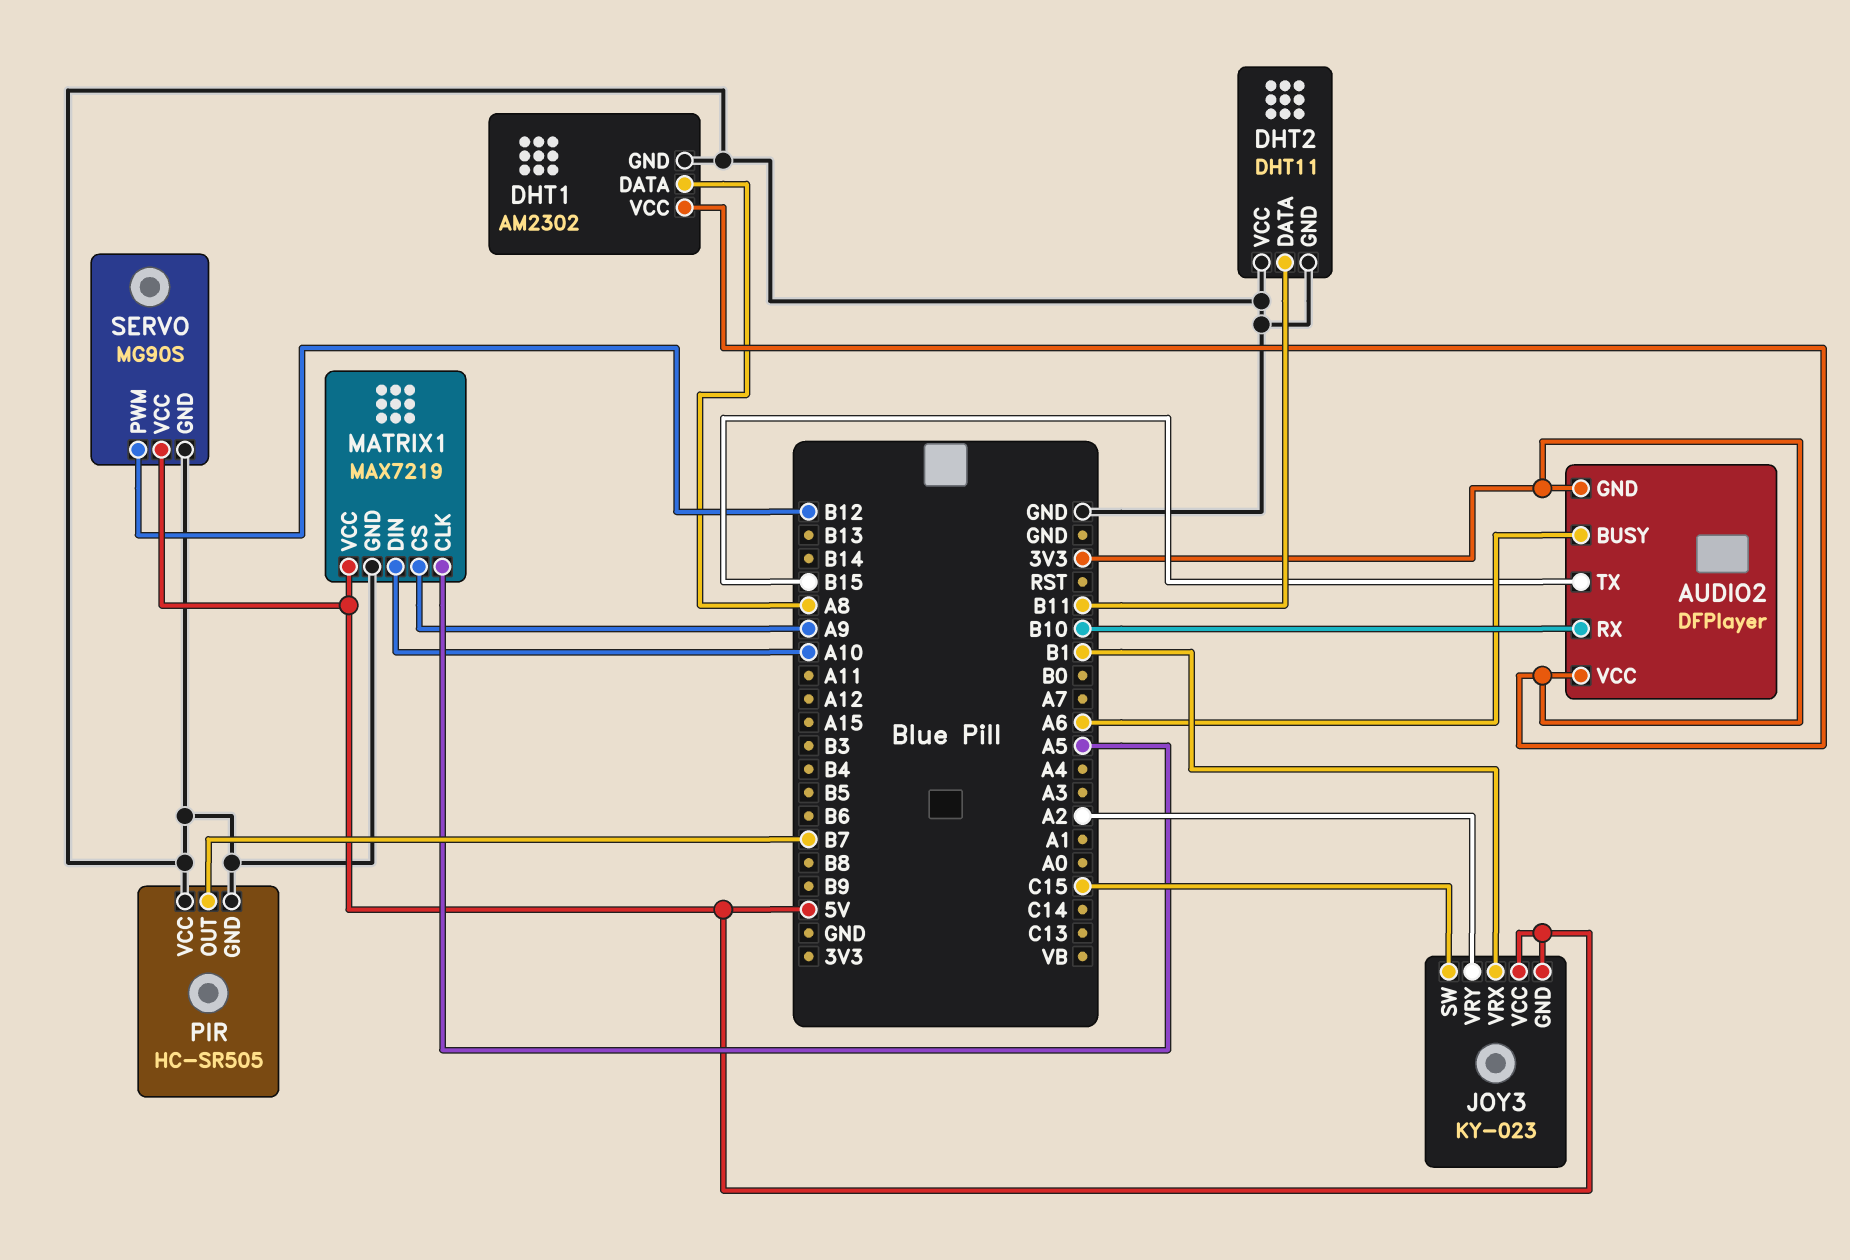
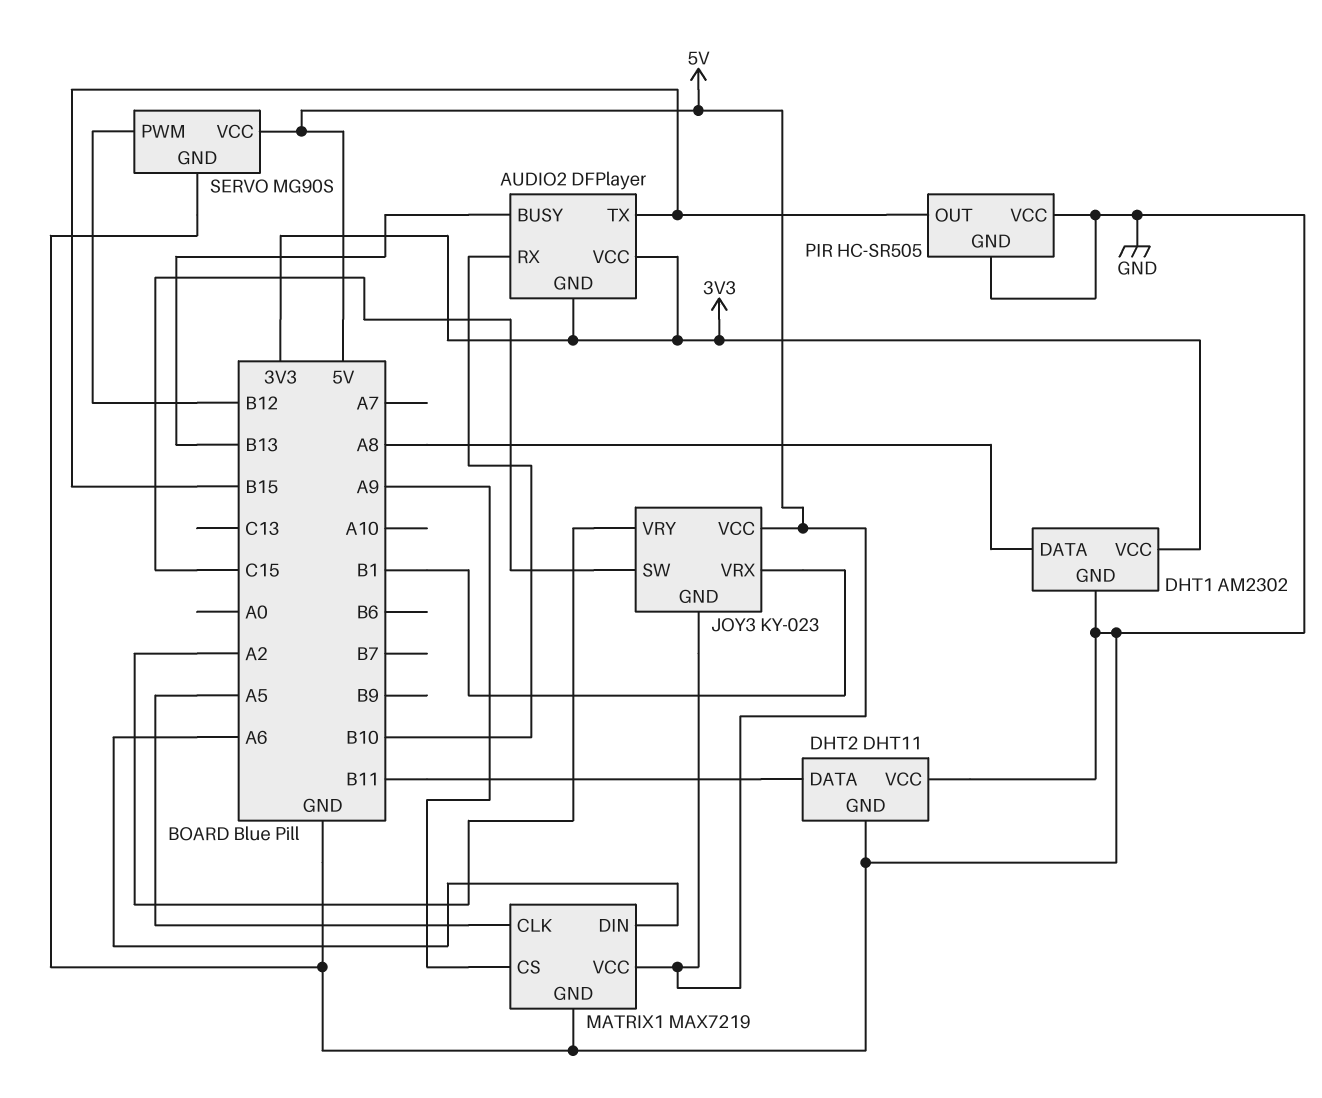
AUDIO2 pin BUSY: A6 -> B13
MATRIX1 pin DIN: A10 -> A6
PIR pin OUT: B7 -> B15

